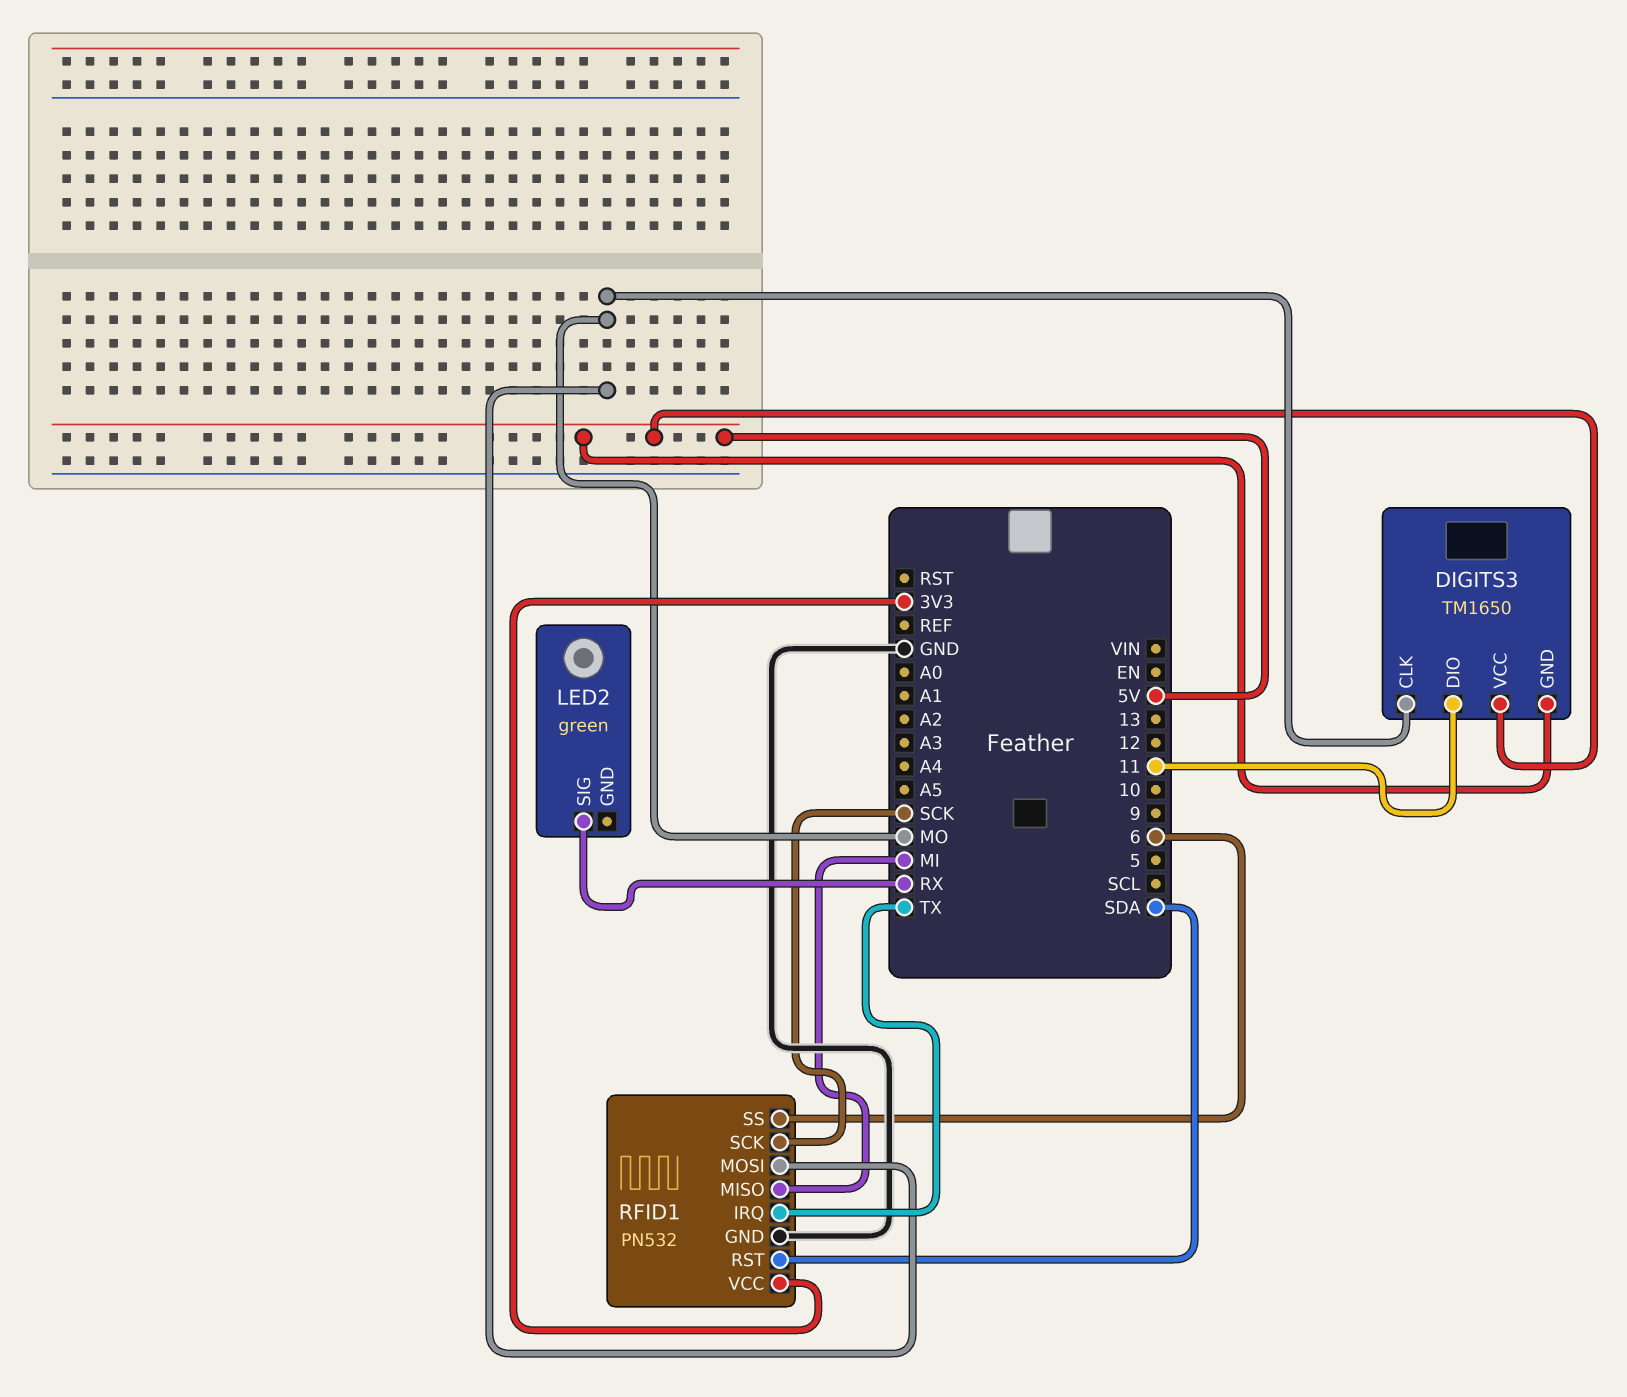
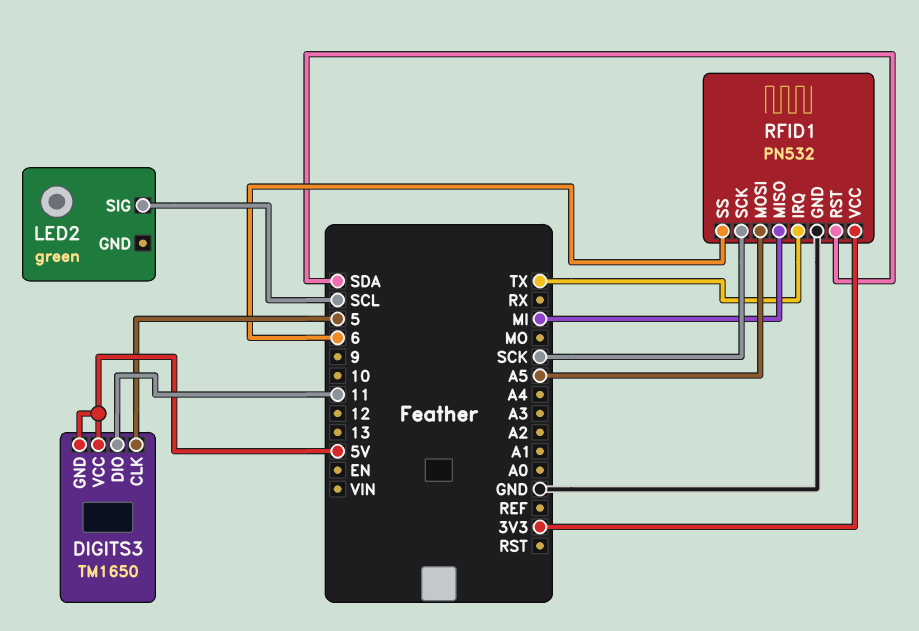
DIGITS3 pin CLK: MO -> 5
LED2 pin SIG: RX -> SCL
RFID1 pin MOSI: MO -> A5

